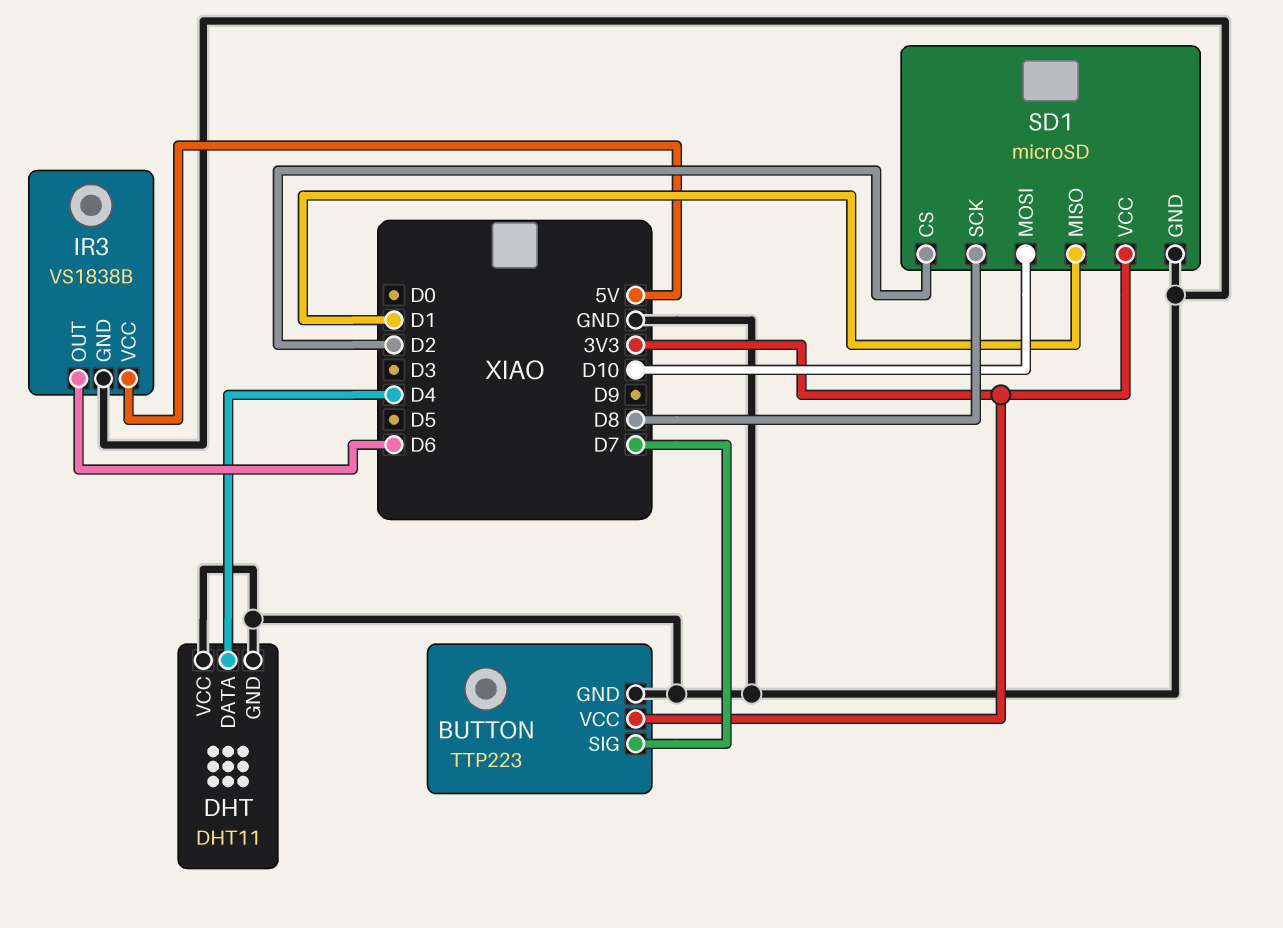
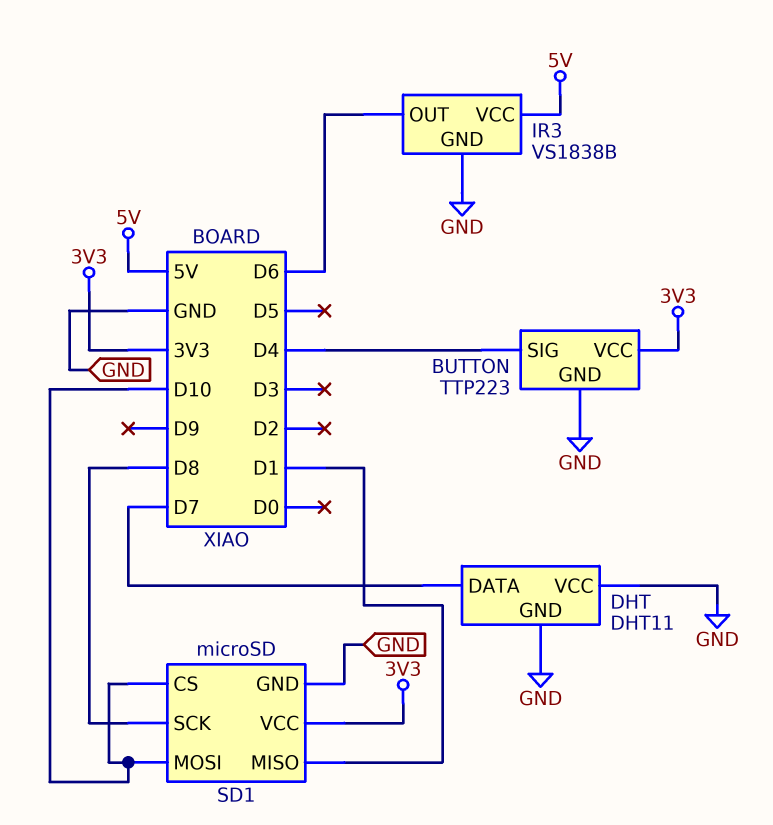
BUTTON pin SIG: D7 -> D4
DHT pin DATA: D4 -> D7
SD1 pin CS: D2 -> D10

